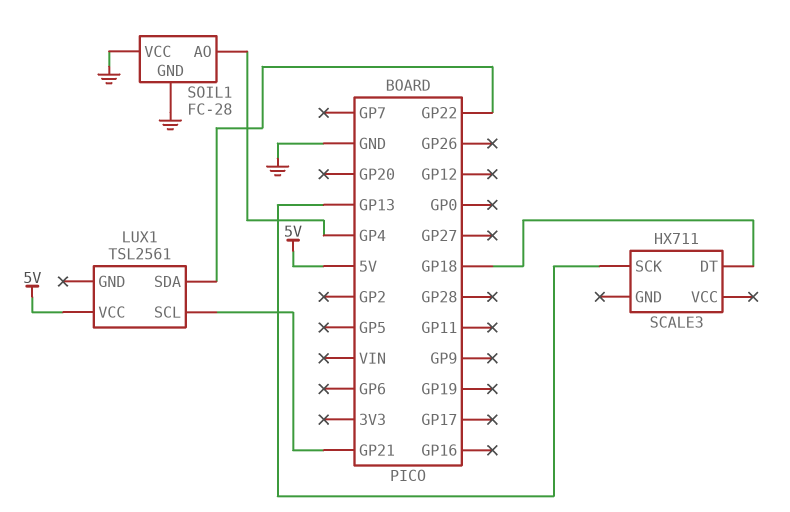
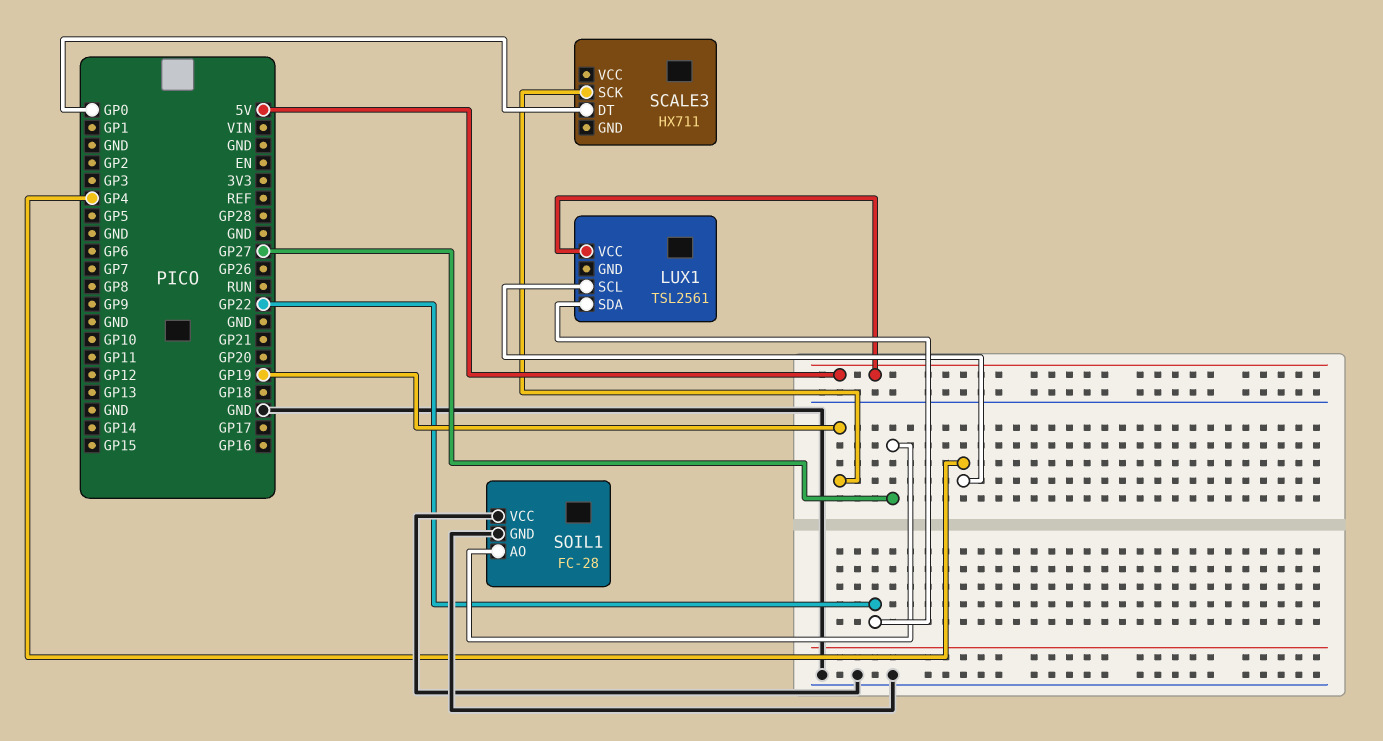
LUX1 pin SCL: GP21 -> GP4
SCALE3 pin DT: GP18 -> GP0
SCALE3 pin SCK: GP13 -> GP19
SOIL1 pin AO: GP4 -> GP27

